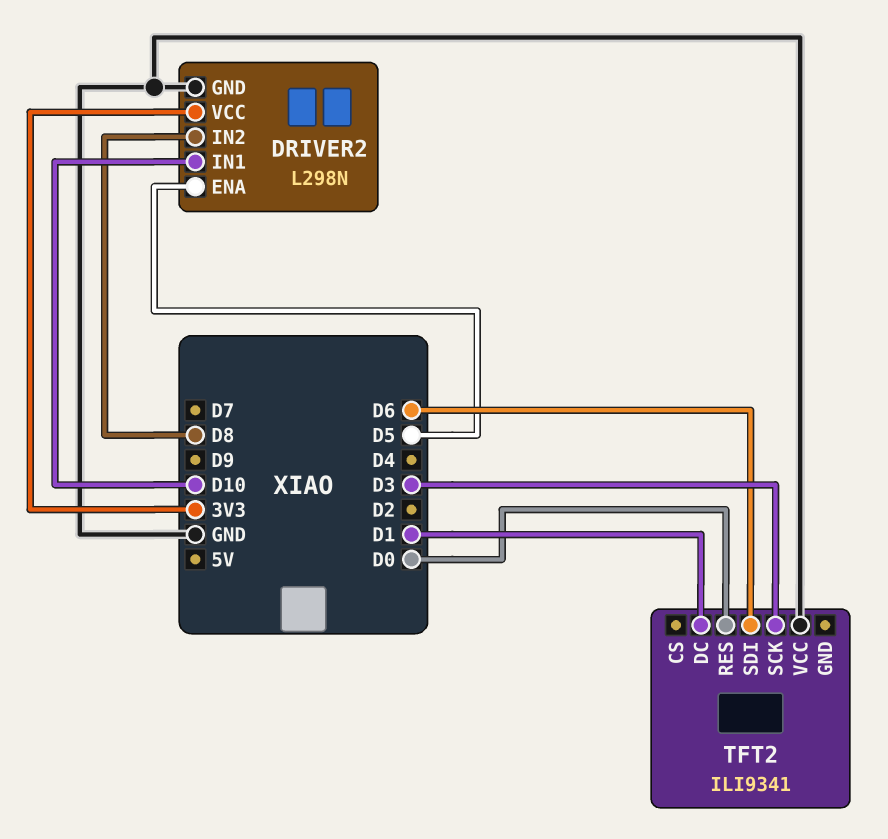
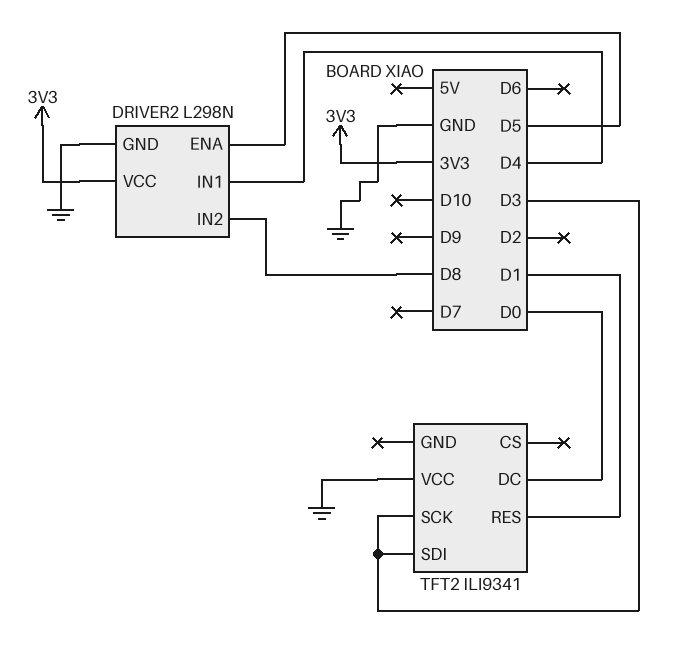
DRIVER2 pin IN1: D10 -> D4
TFT2 pin DC: D1 -> D0
TFT2 pin RES: D0 -> D1
TFT2 pin SDI: D6 -> D3

